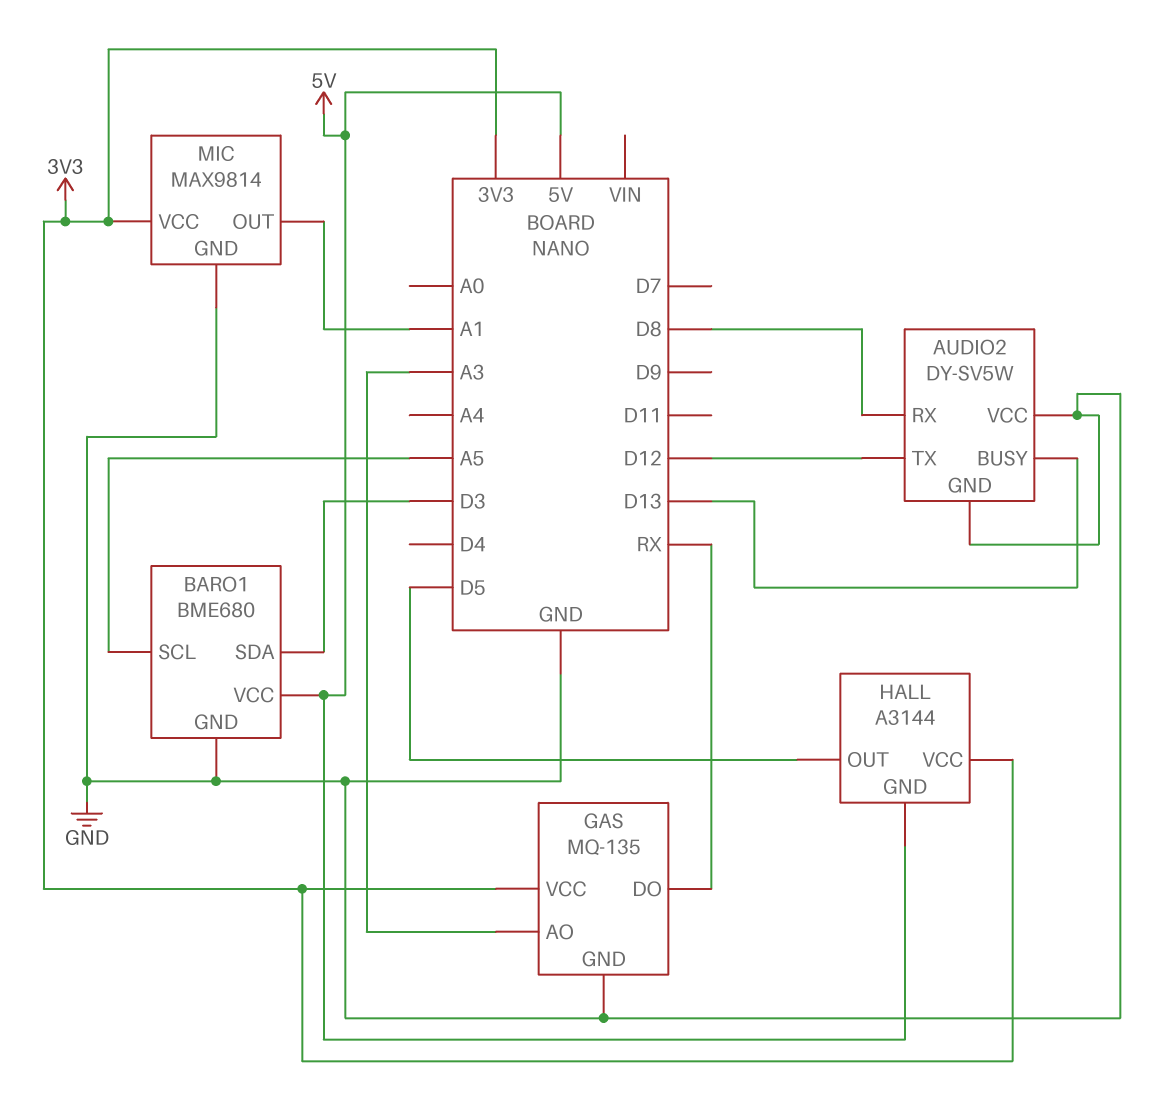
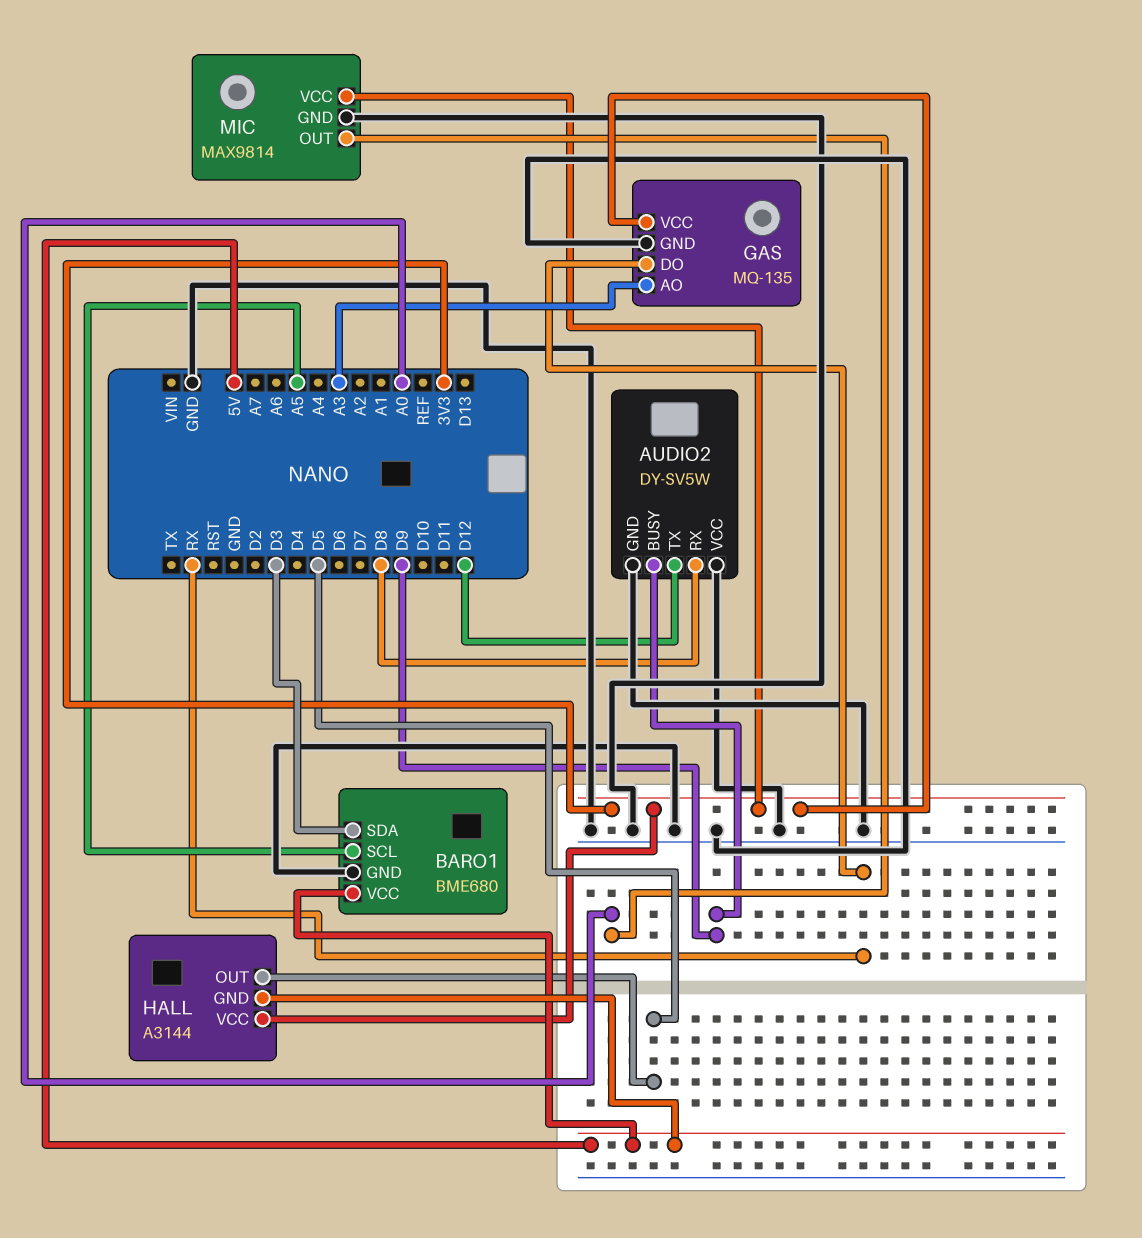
AUDIO2 pin BUSY: D13 -> D9
MIC pin OUT: A1 -> A0

